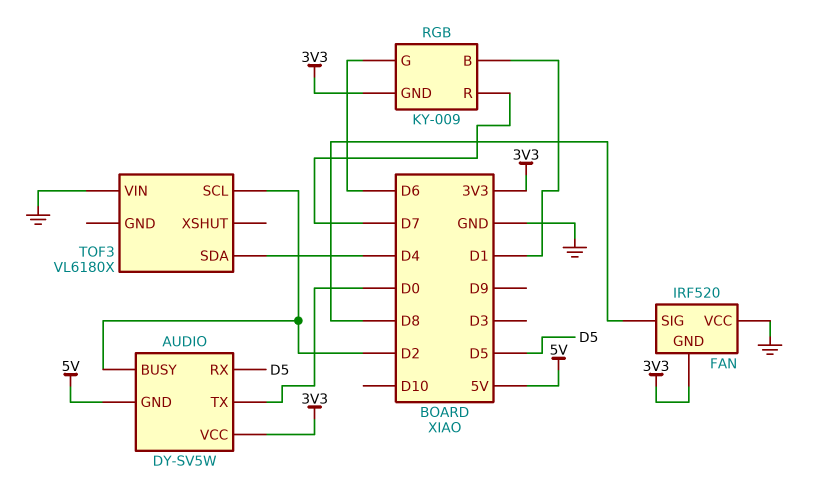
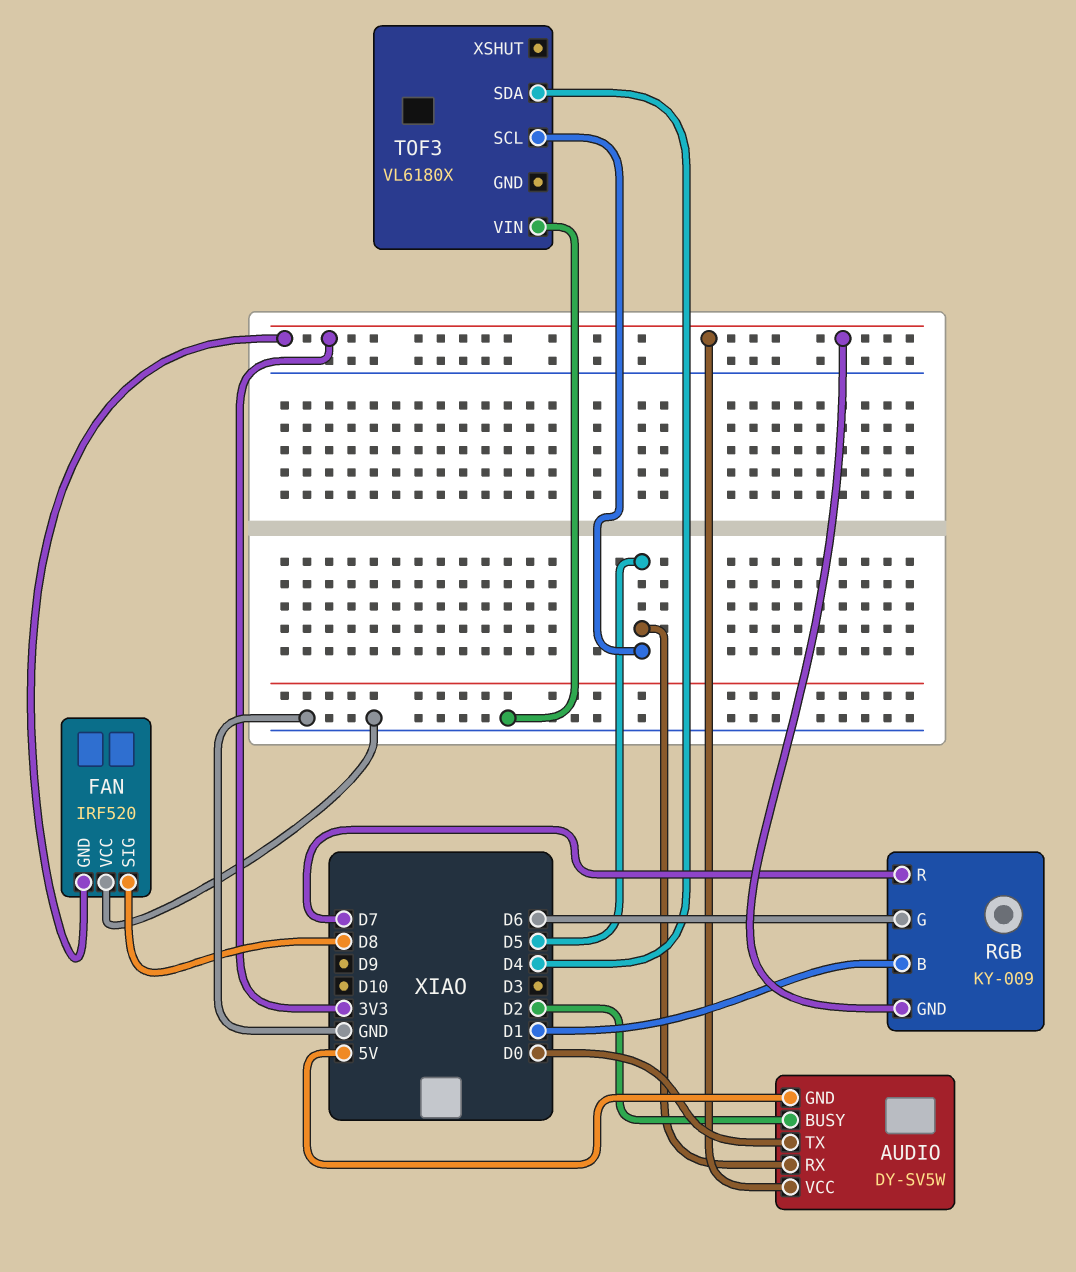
TOF3 pin SCL: D2 -> D5

